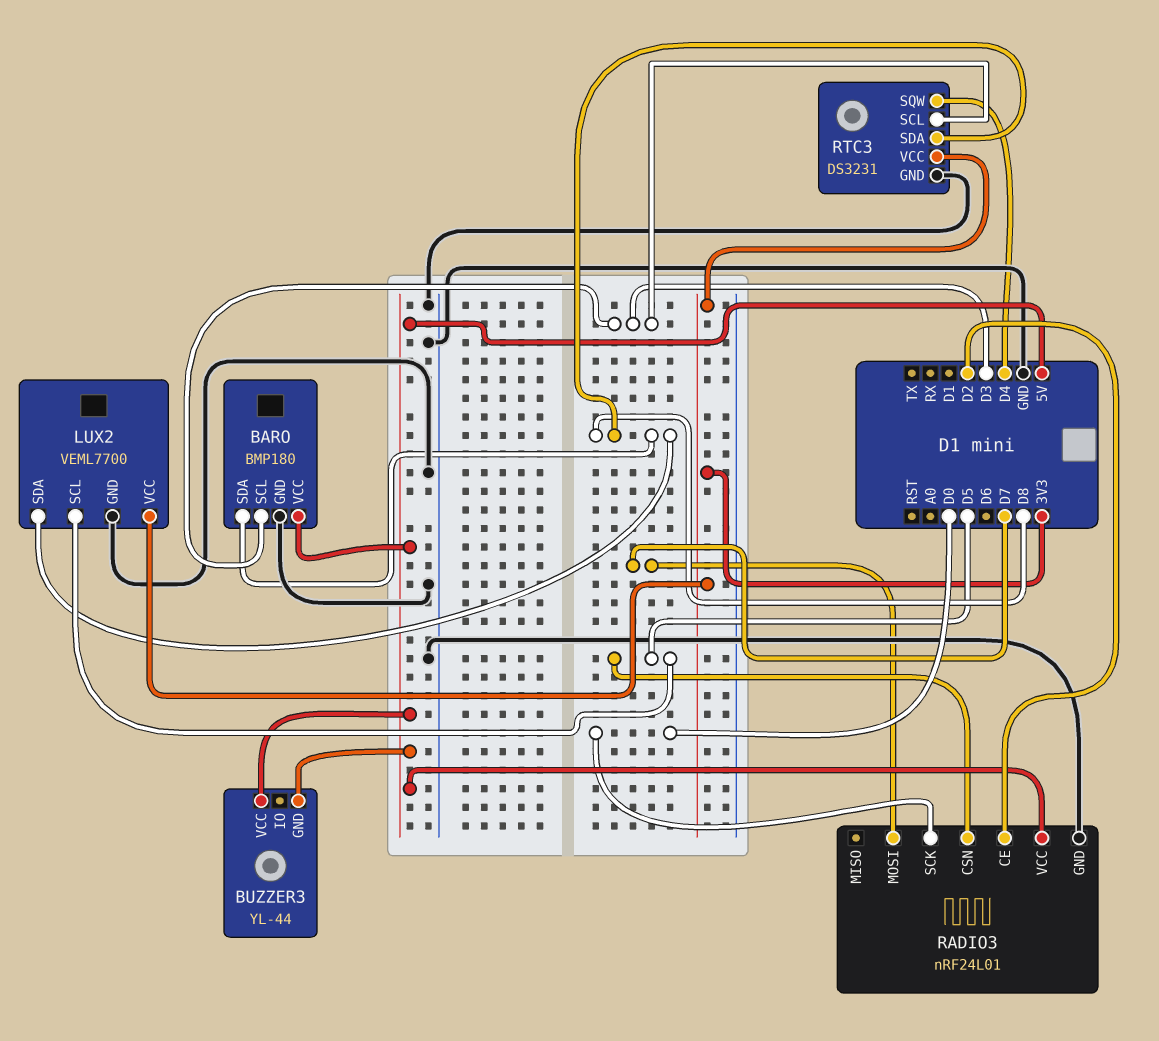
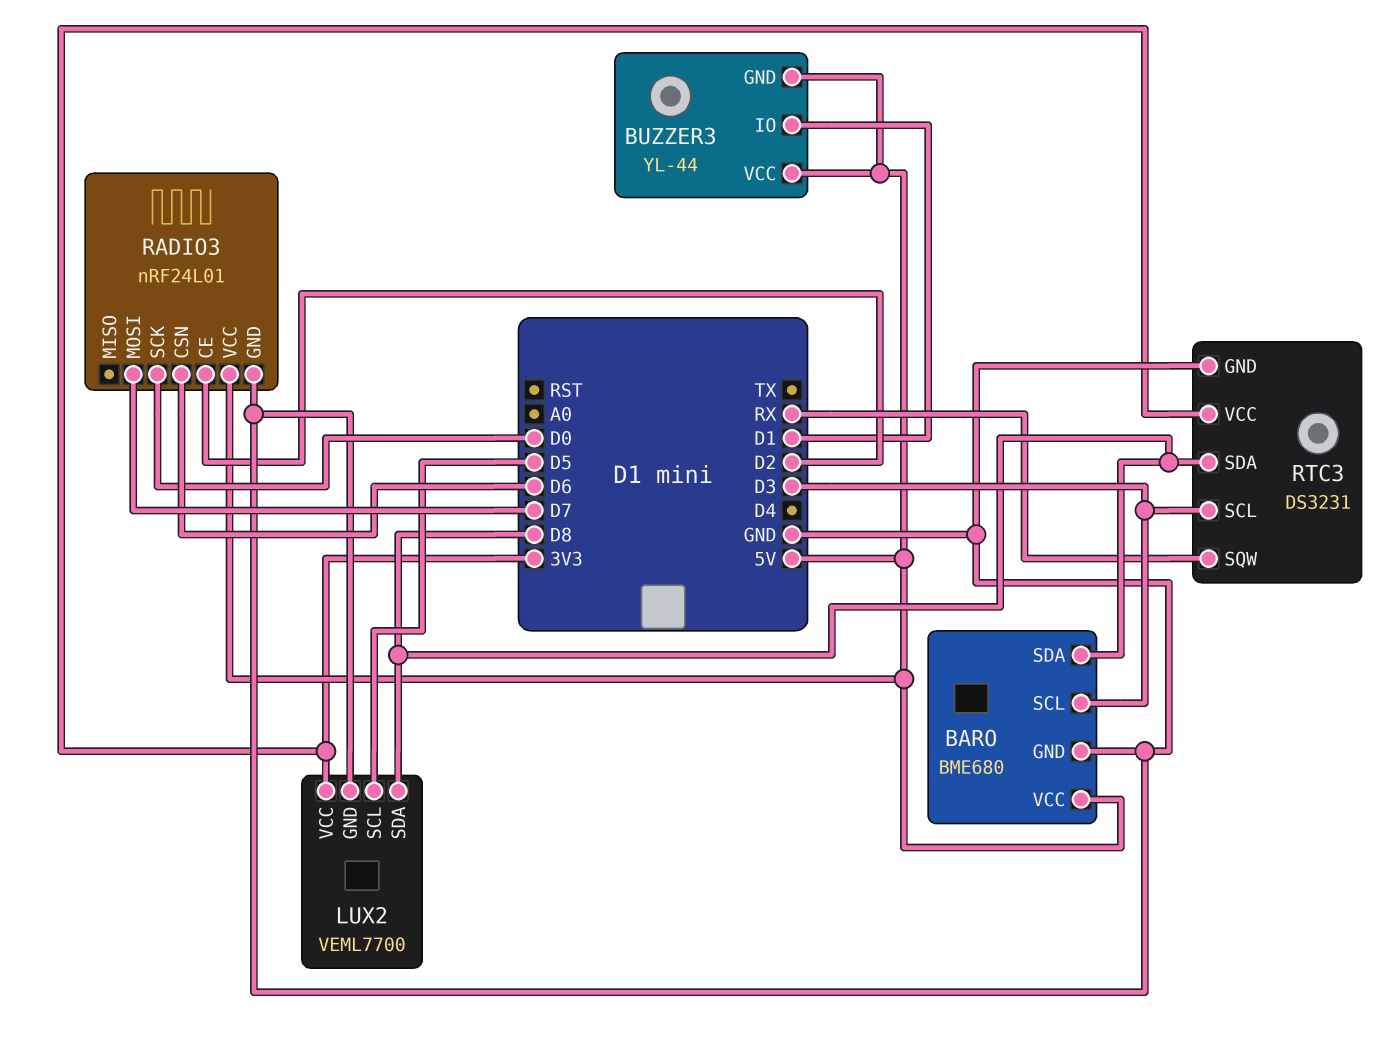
BARO: BMP180 -> BME680
BUZZER3 pin IO: none -> D1
RADIO3 pin CSN: D5 -> D6
RTC3 pin SQW: D4 -> RX

